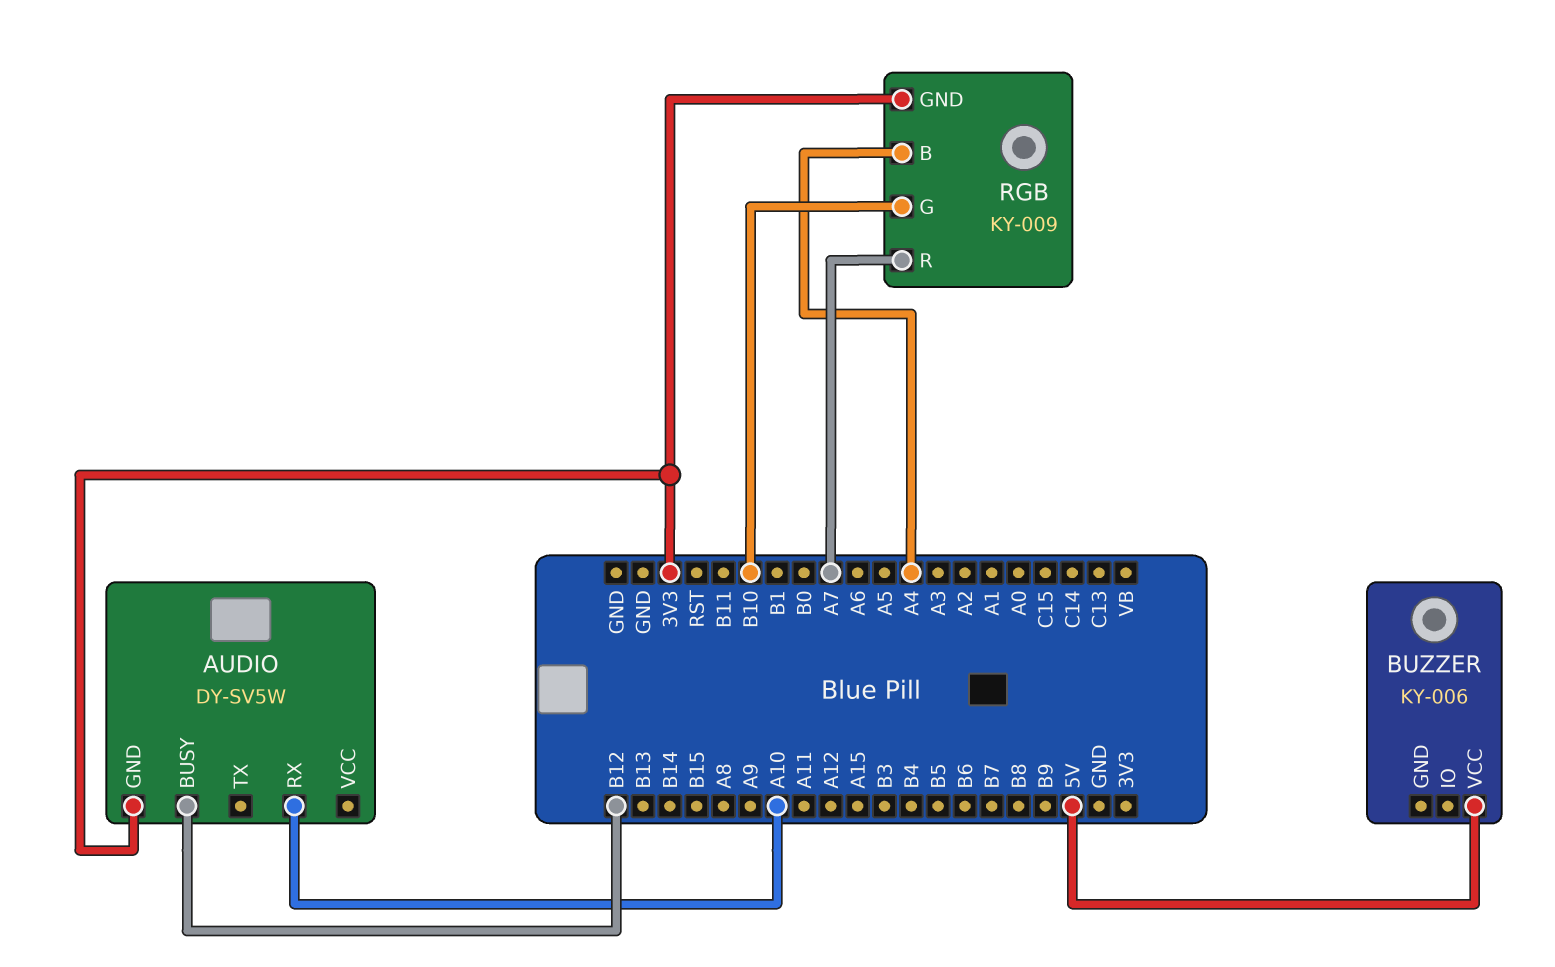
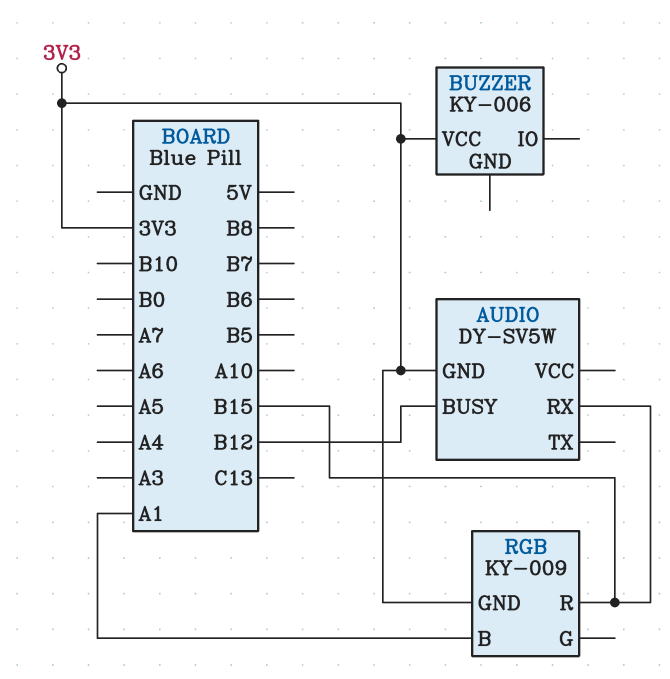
AUDIO pin RX: A10 -> B15
BUZZER pin VCC: 5V -> 3V3
RGB pin B: A4 -> A1
RGB pin G: B10 -> none
RGB pin R: A7 -> B15

